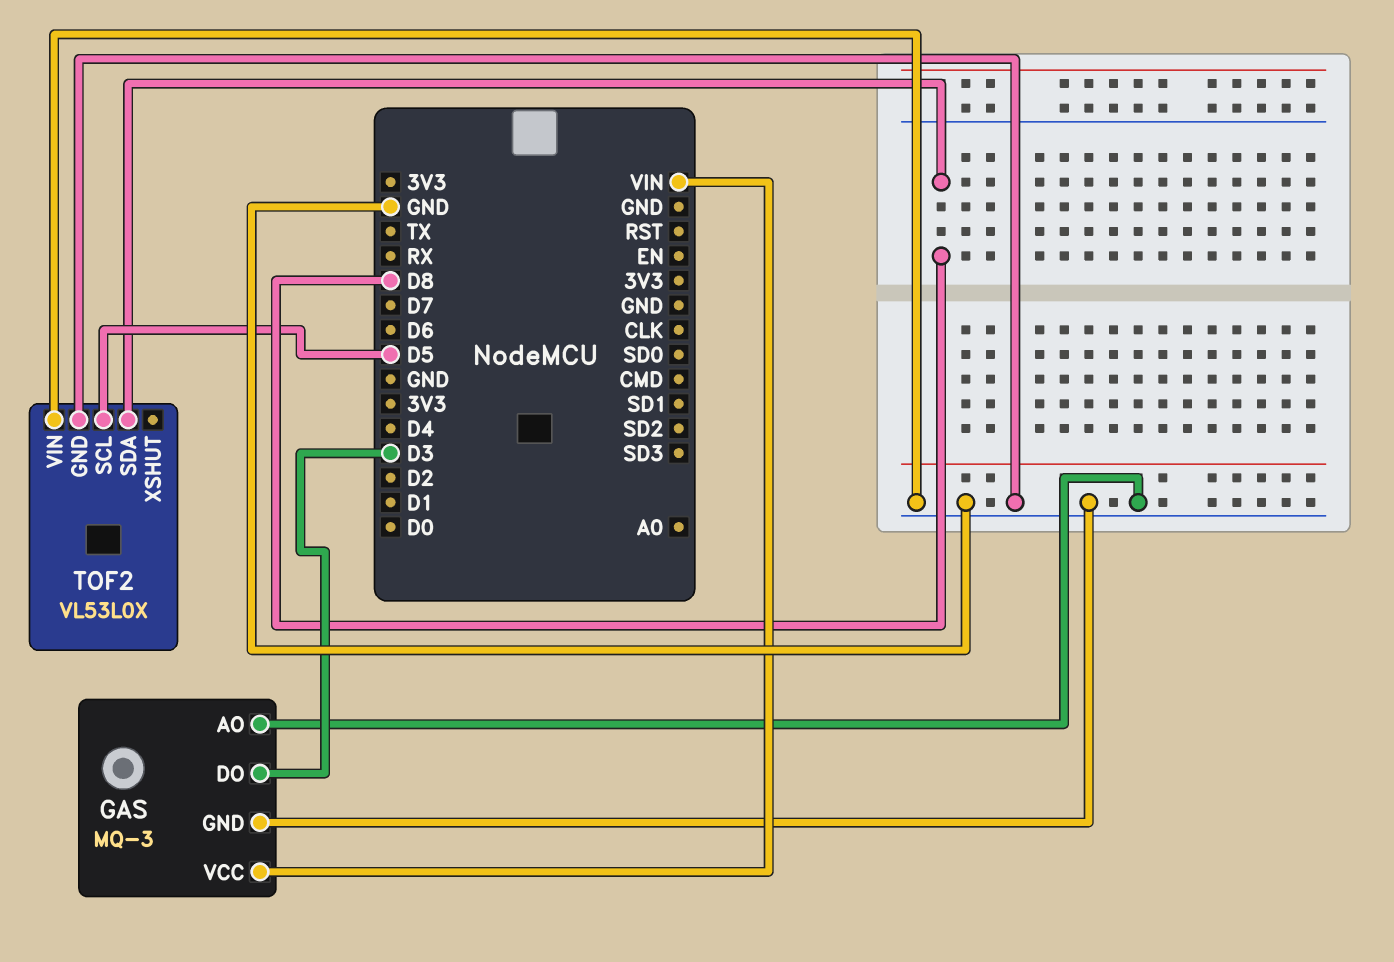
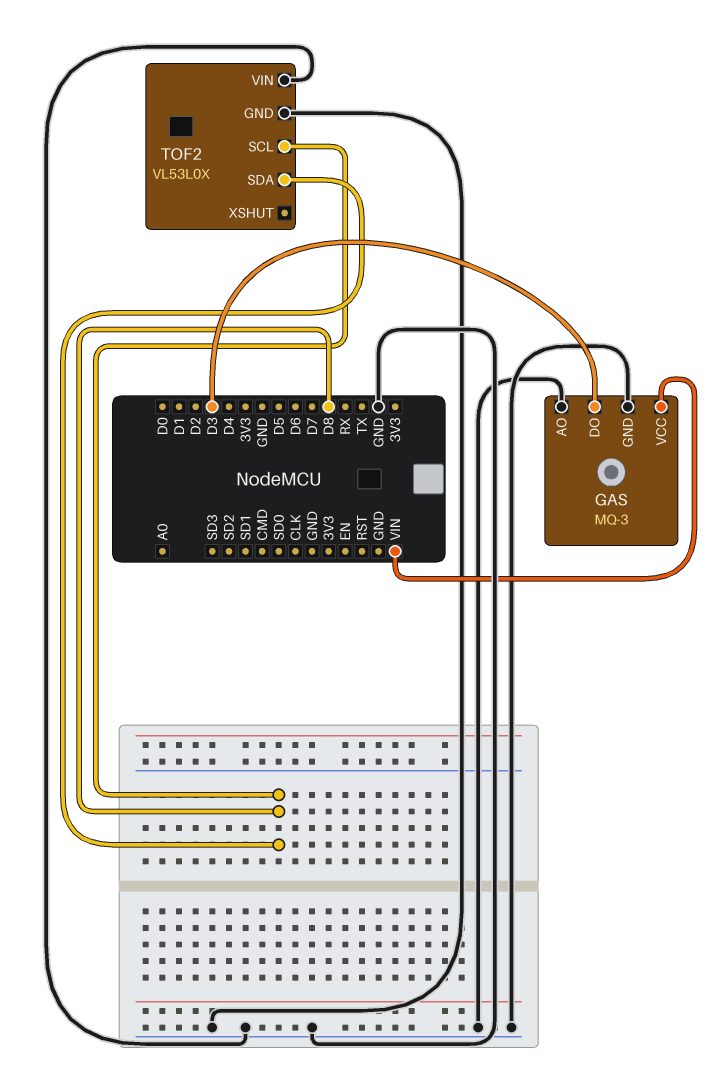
TOF2 pin SCL: D5 -> D8

